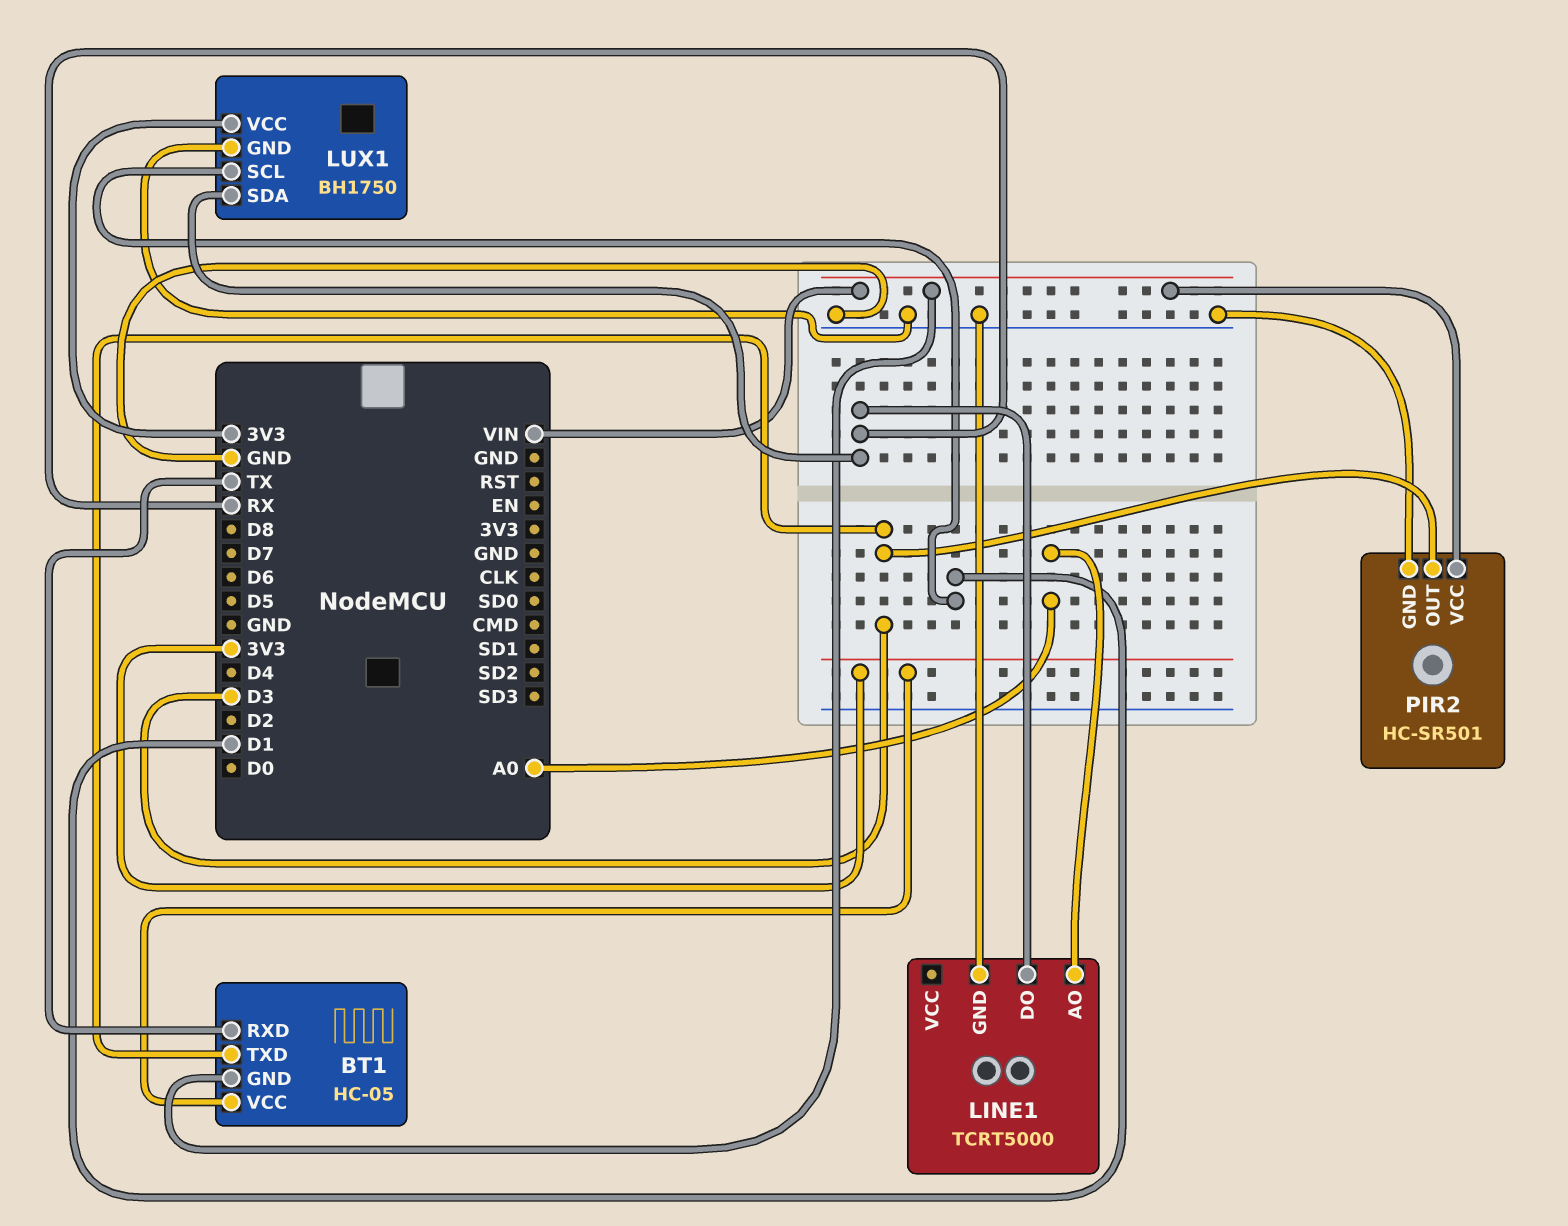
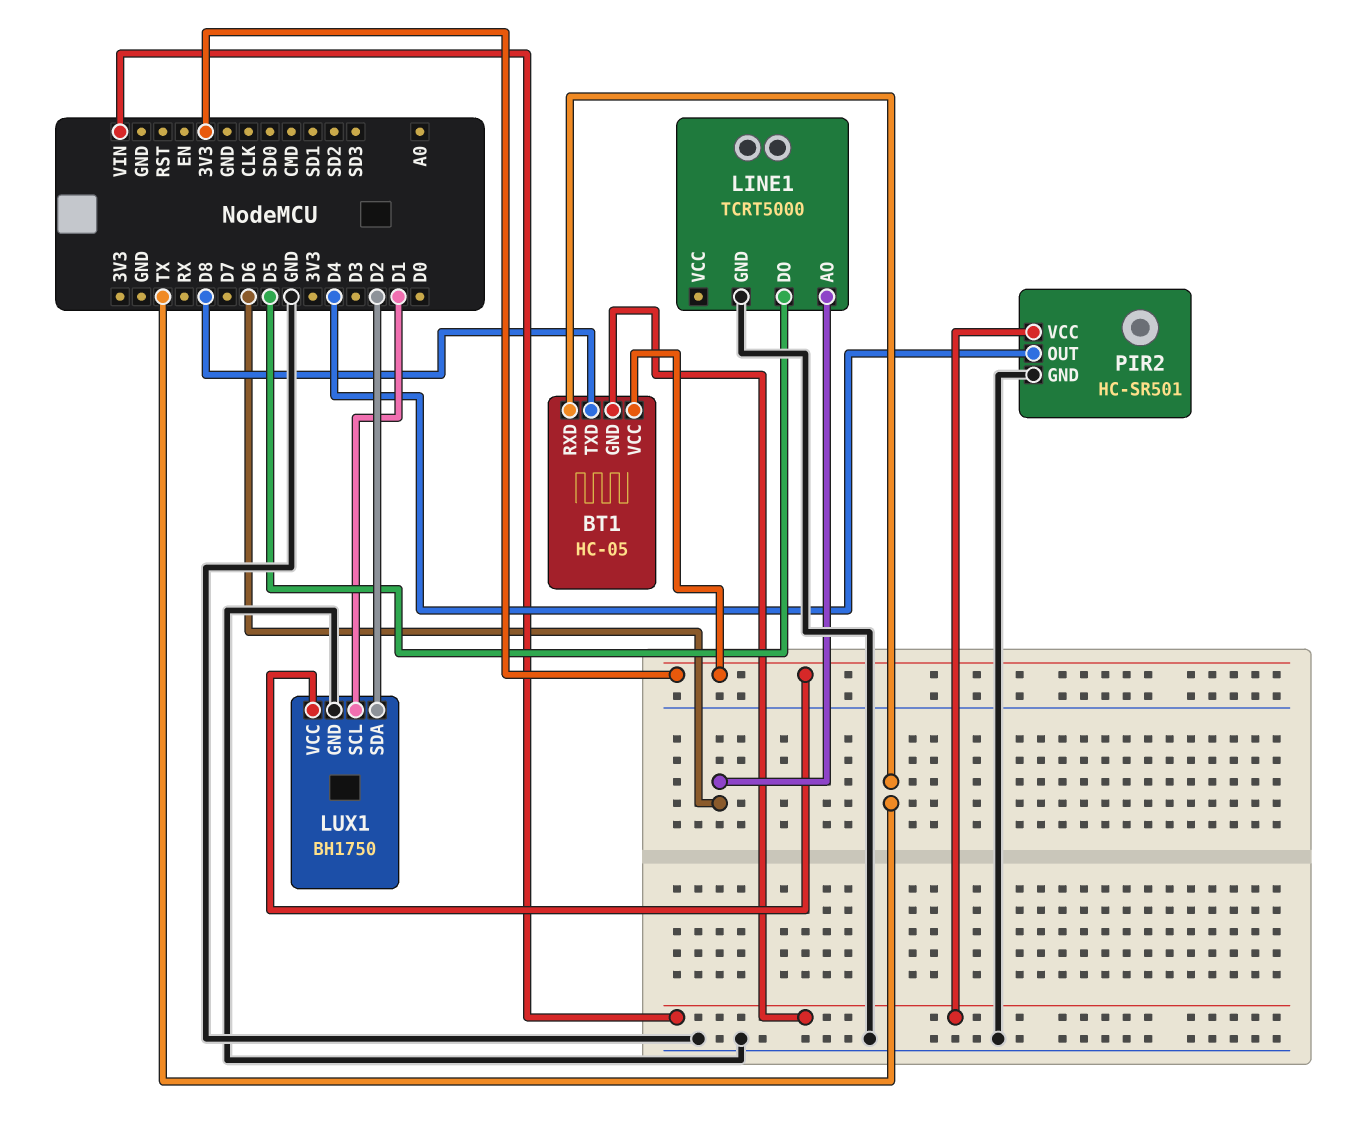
BT1 pin TXD: D3 -> D8
LINE1 pin AO: A0 -> D6
LINE1 pin DO: RX -> D5
LUX1 pin SDA: RX -> D2
PIR2 pin OUT: D3 -> D4

